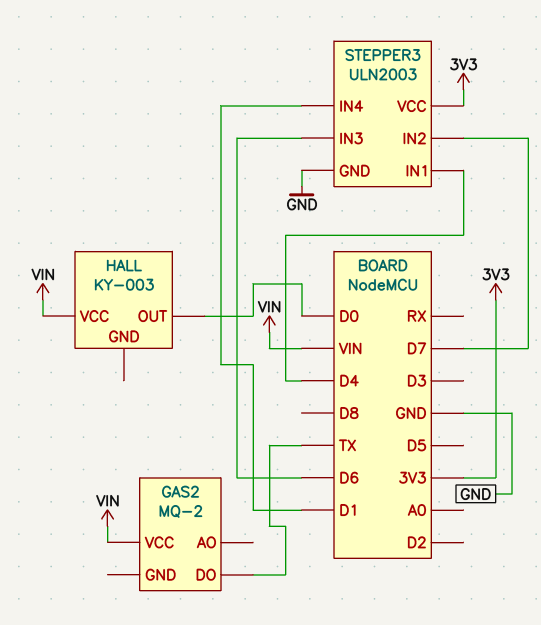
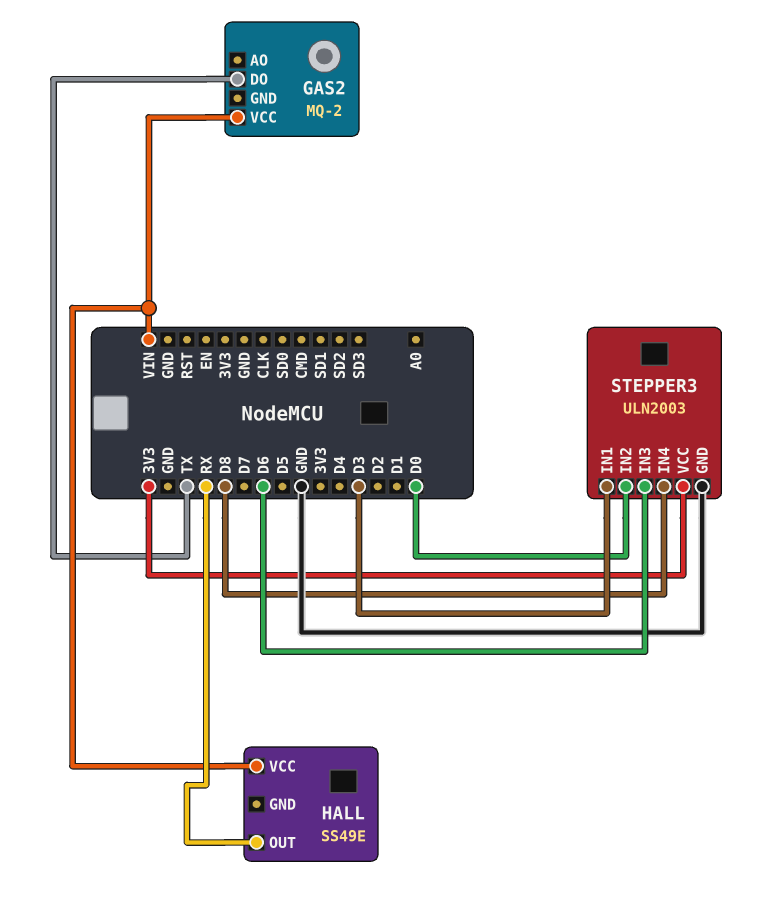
HALL: KY-003 -> SS49E
HALL pin OUT: D0 -> RX
STEPPER3 pin IN1: D4 -> D3
STEPPER3 pin IN2: D7 -> D0
STEPPER3 pin IN4: D1 -> D8

